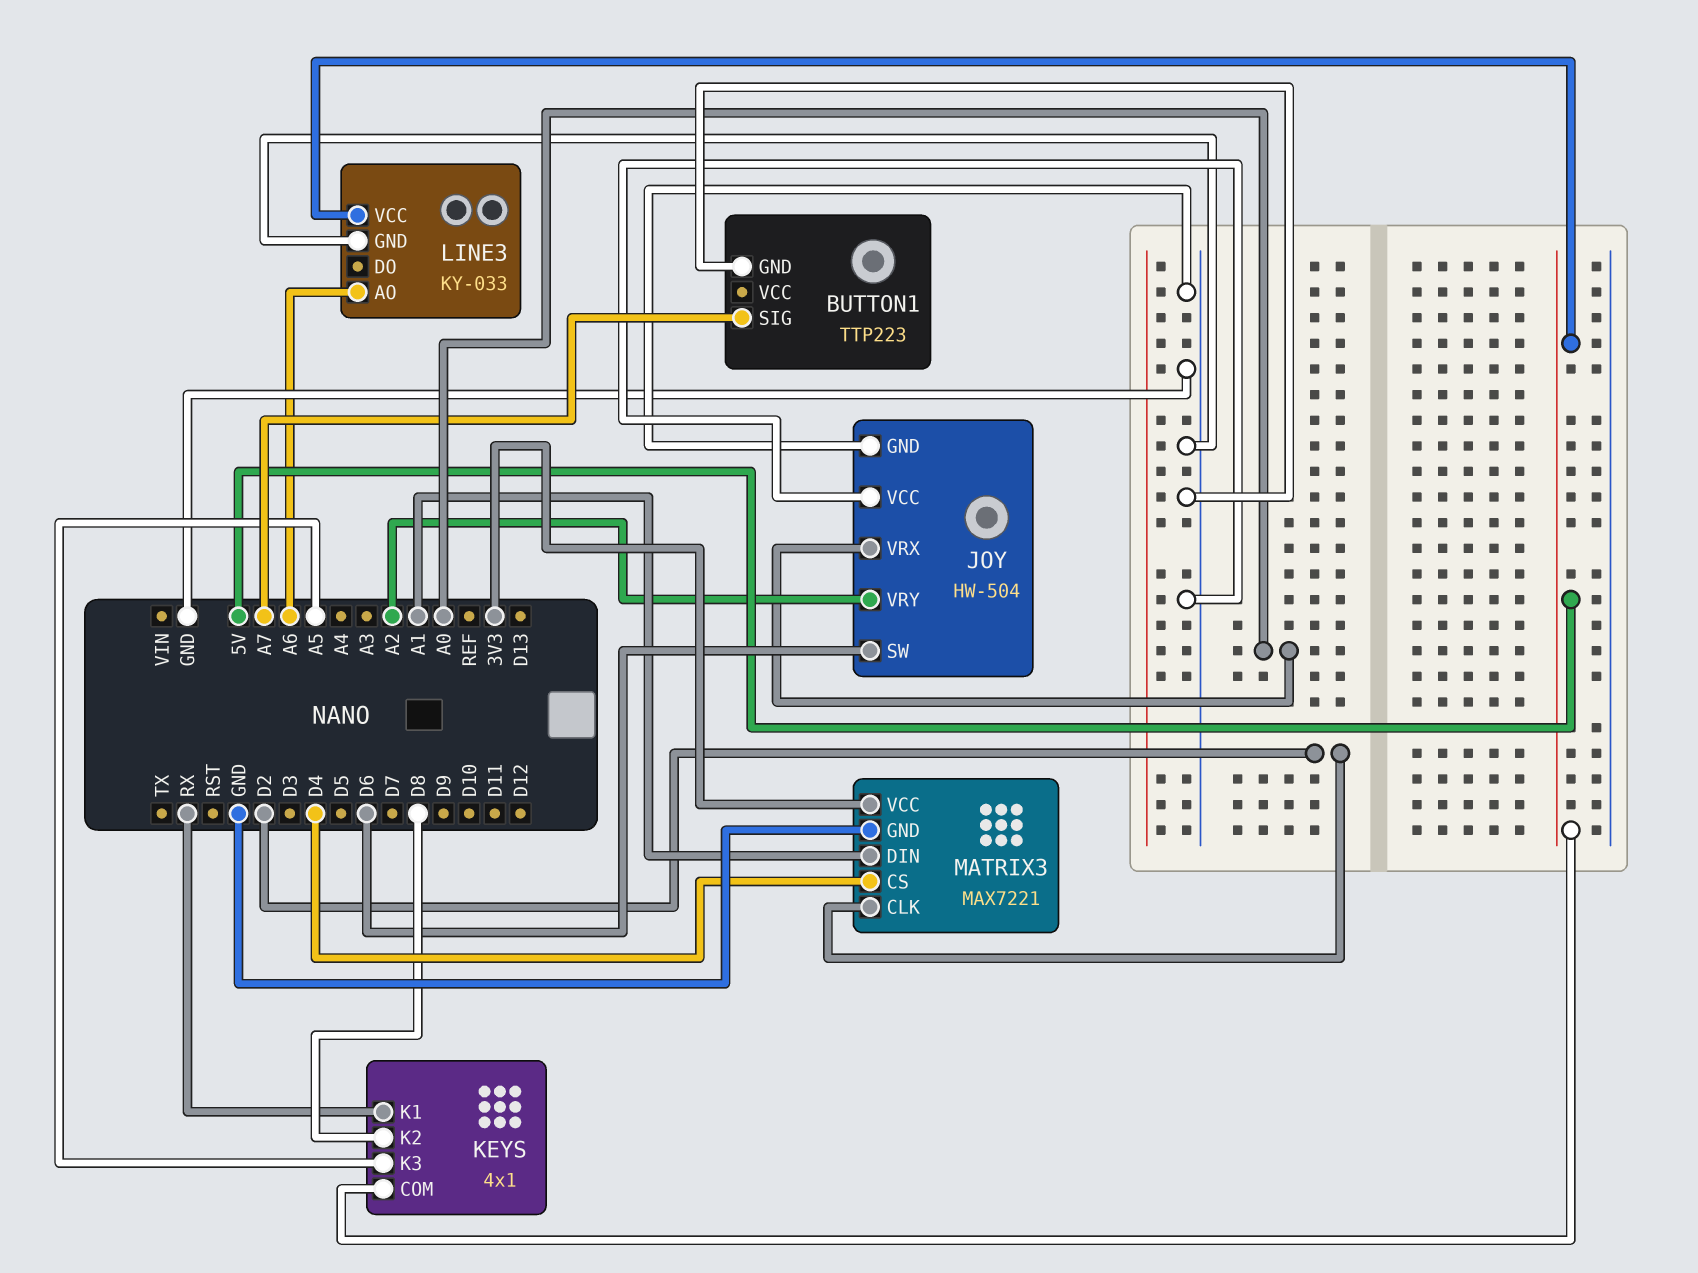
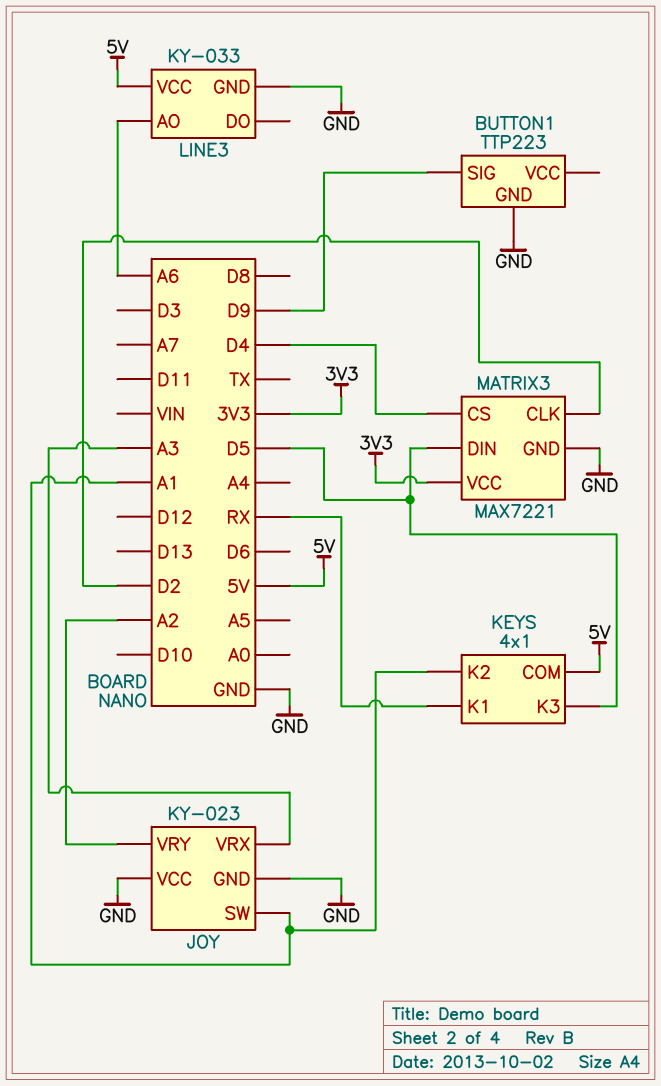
BUTTON1 pin SIG: A7 -> D9
JOY: HW-504 -> KY-023
JOY pin SW: D6 -> A1
JOY pin VRX: A0 -> A3
KEYS pin K2: D8 -> A1
KEYS pin K3: A5 -> D5
MATRIX3 pin DIN: A1 -> D5

